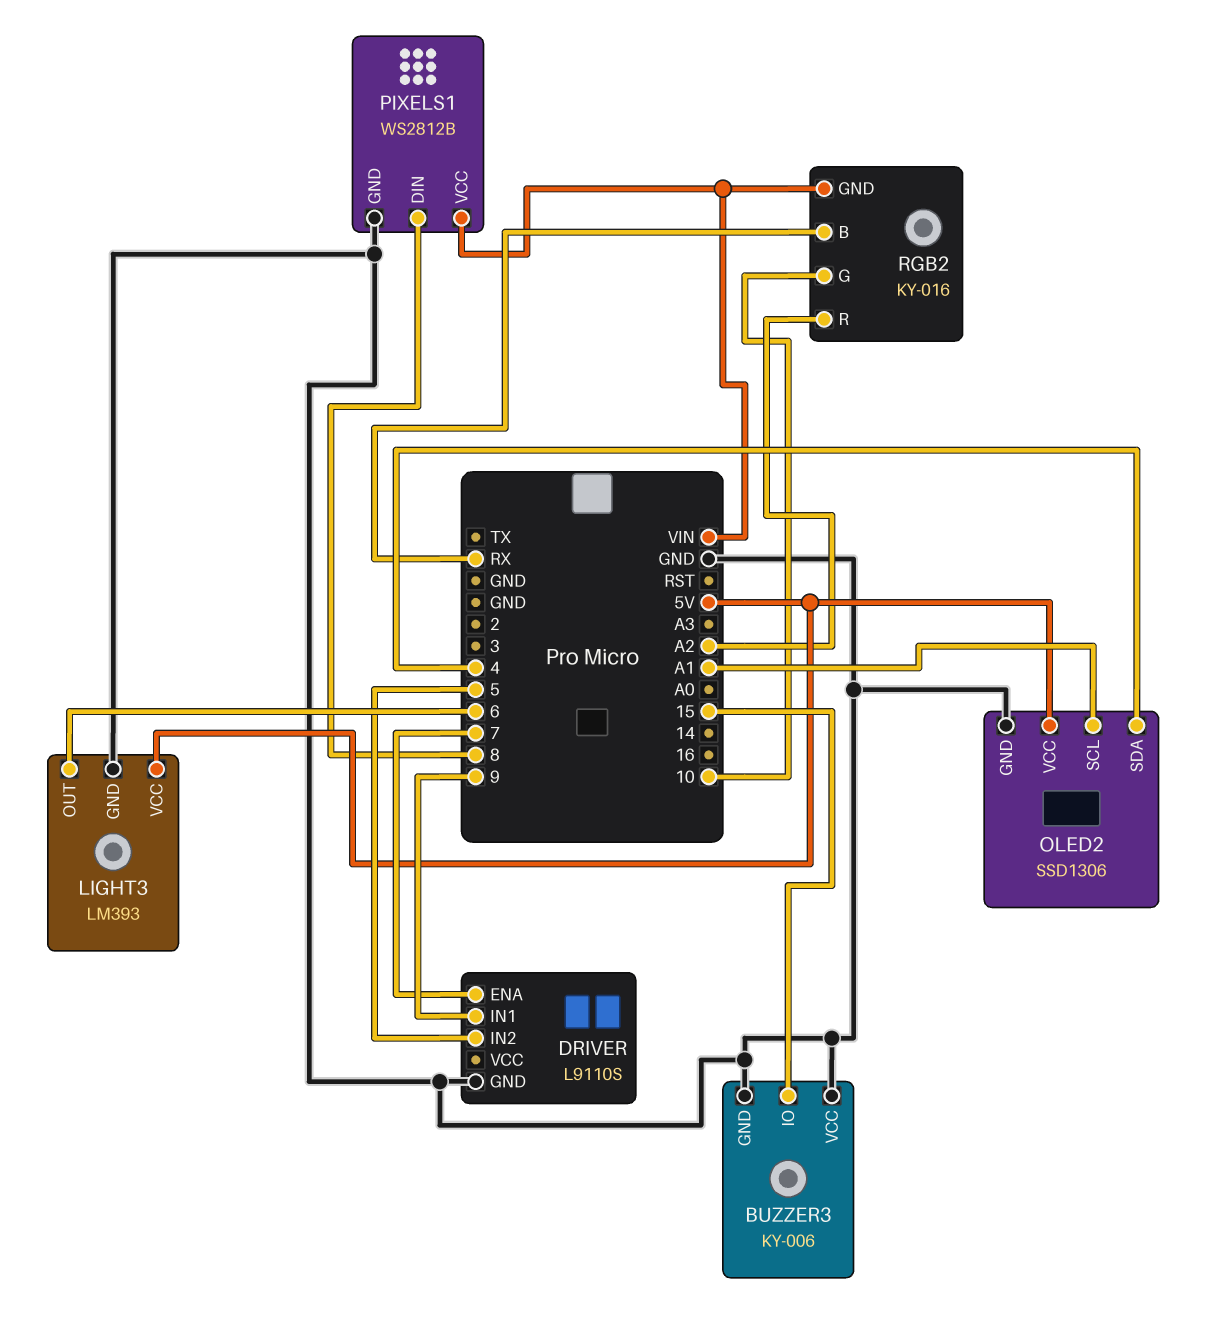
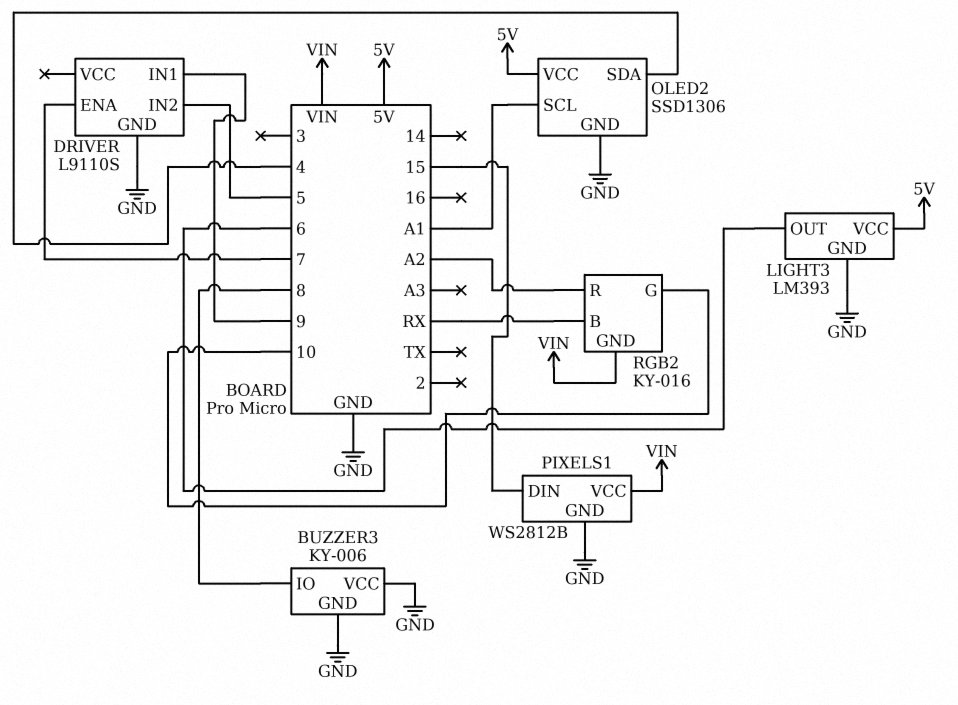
BUZZER3 pin IO: 15 -> 8
PIXELS1 pin DIN: 8 -> 15

